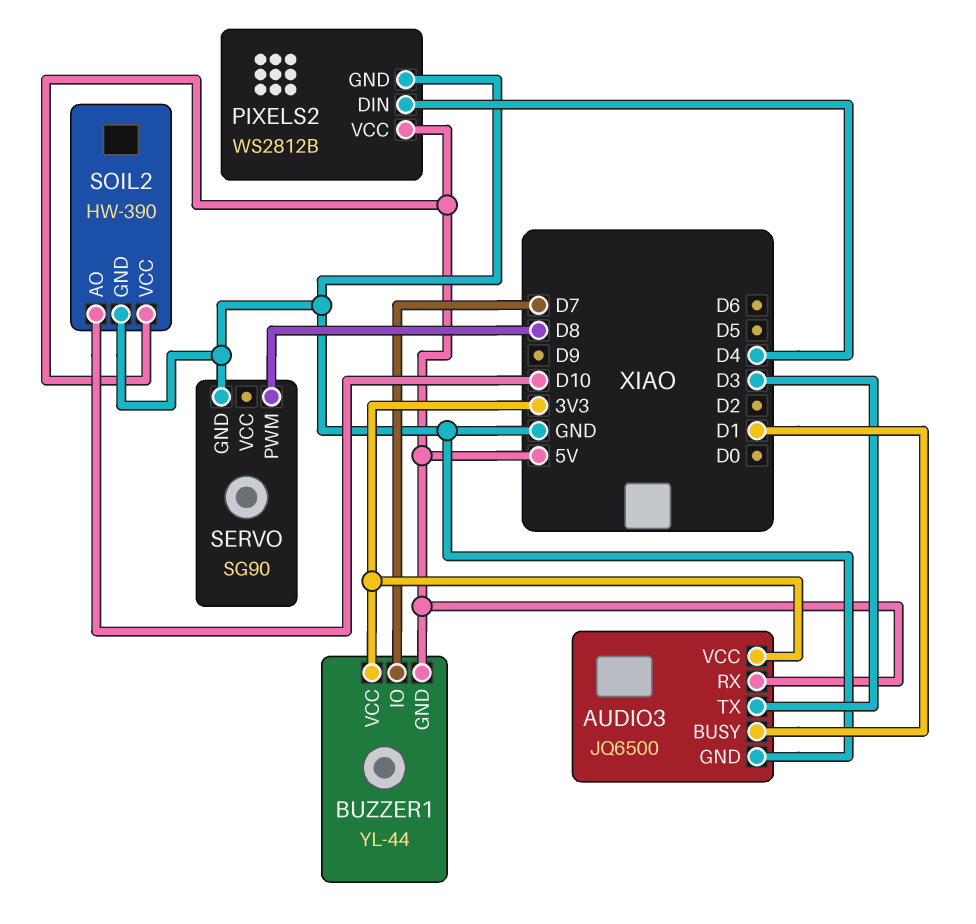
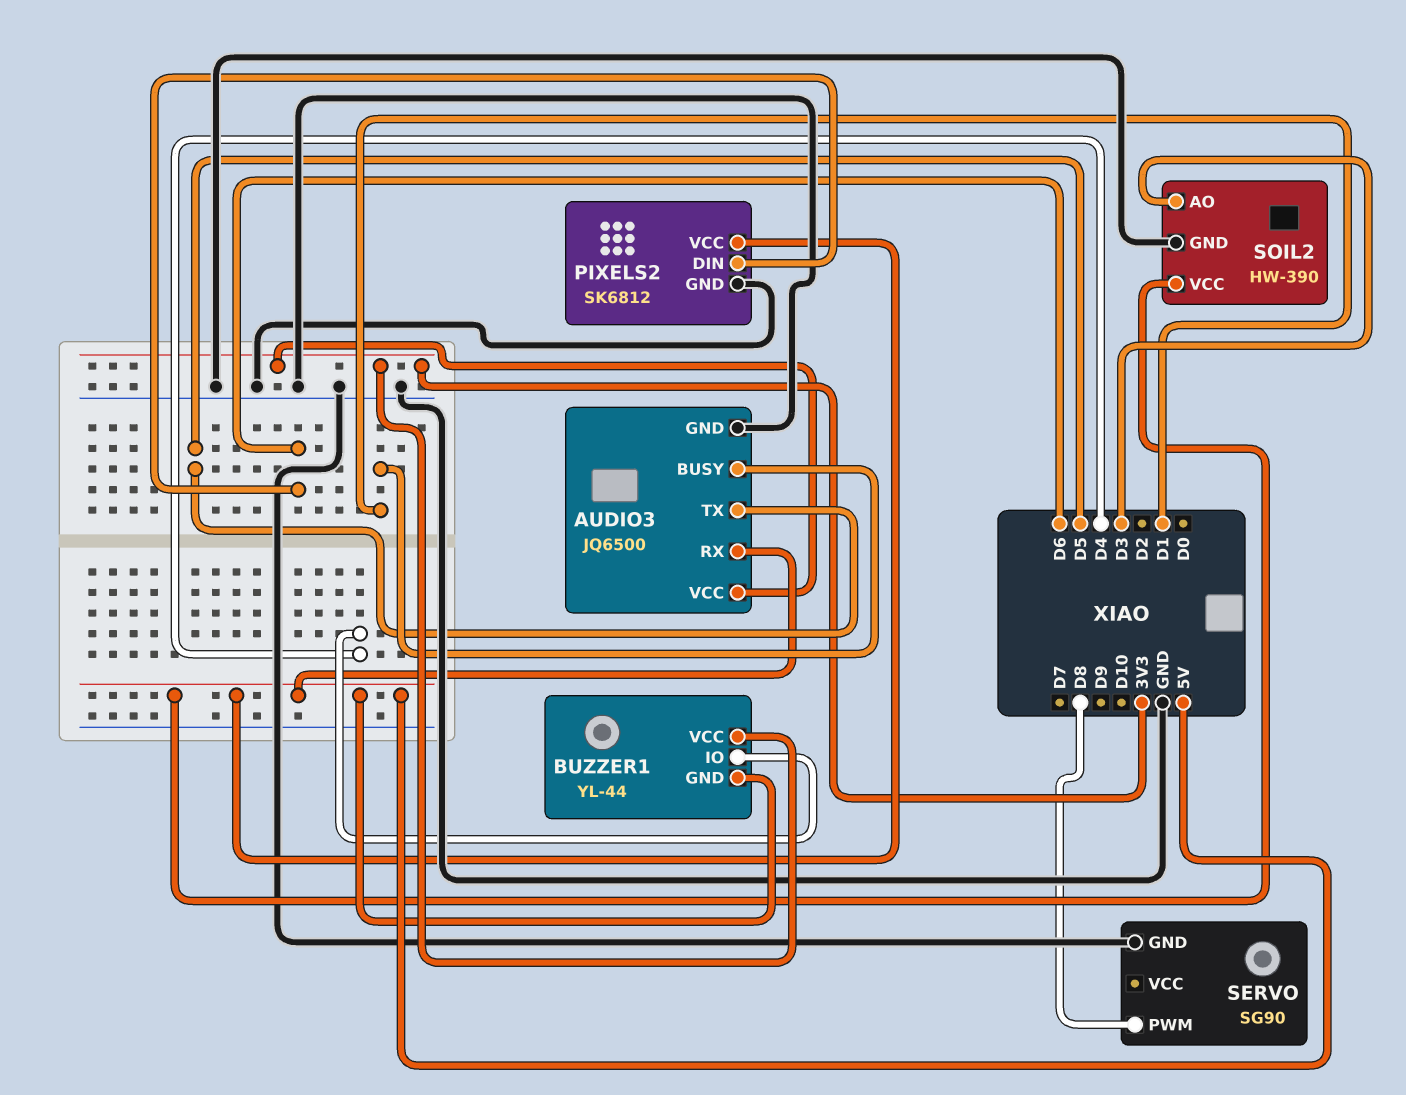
AUDIO3 pin TX: D3 -> D5
BUZZER1 pin IO: D7 -> D4
PIXELS2: WS2812B -> SK6812
PIXELS2 pin DIN: D4 -> D6
SOIL2 pin AO: D10 -> D3

